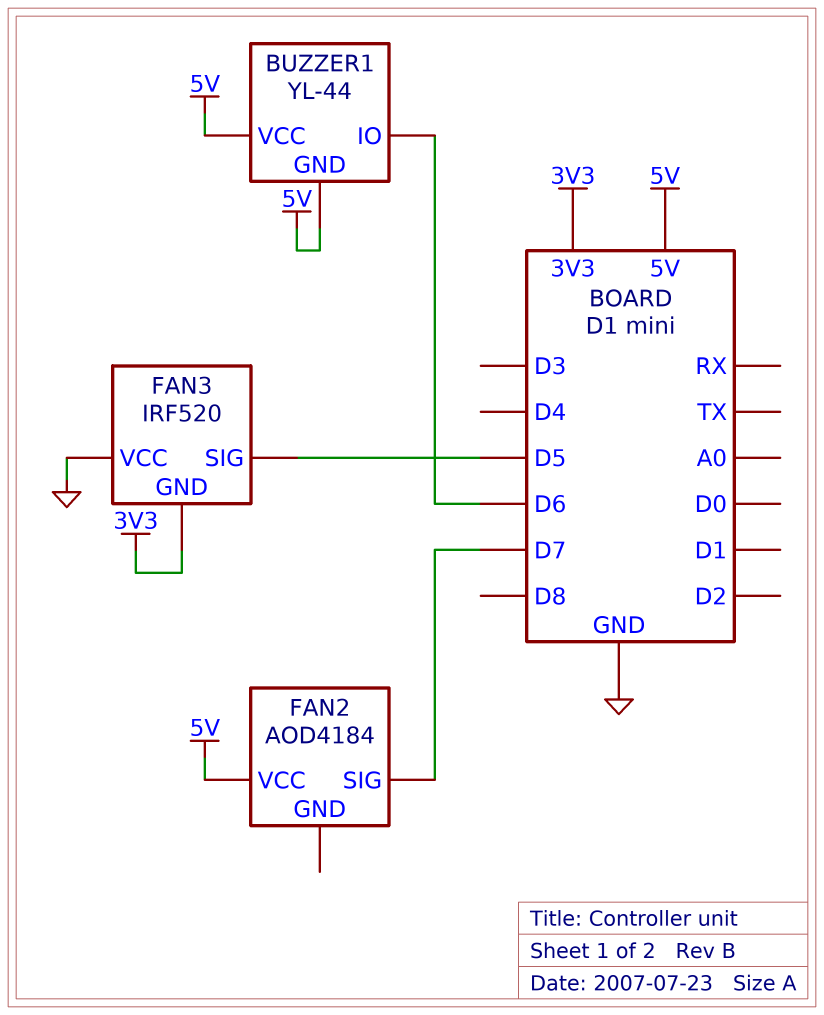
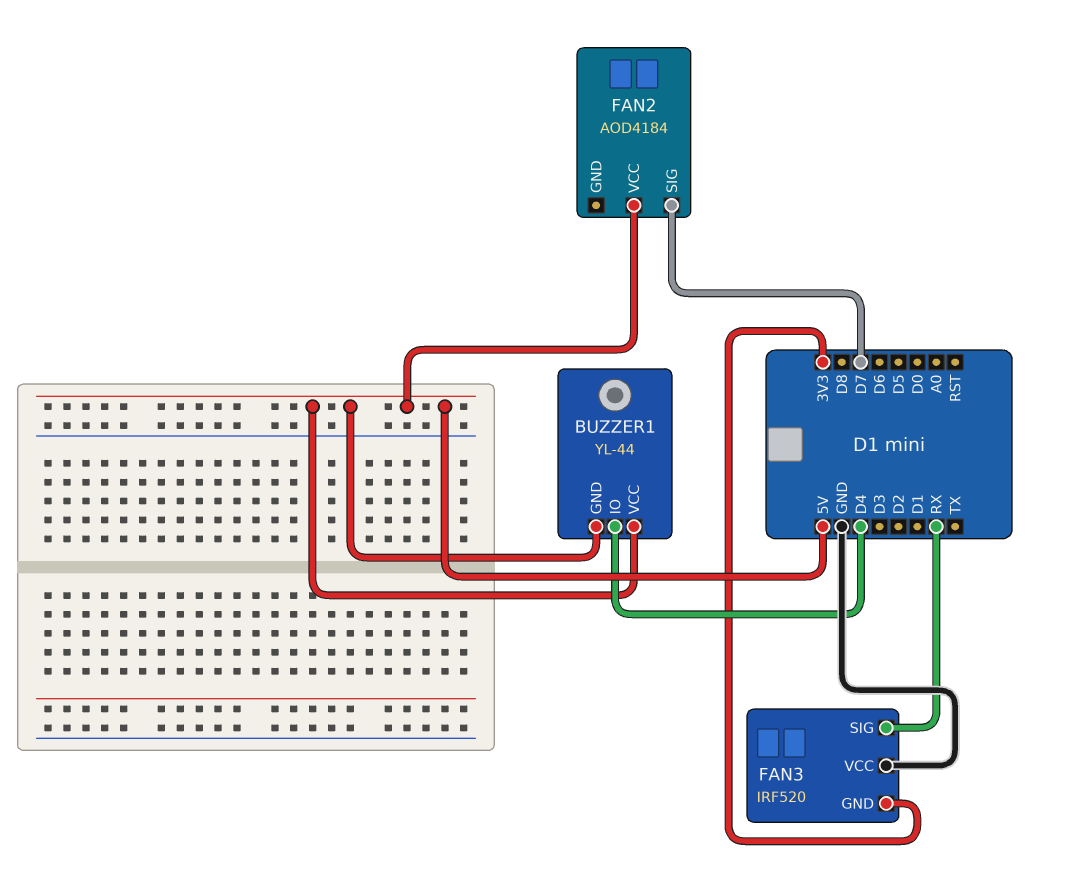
BUZZER1 pin IO: D6 -> D4
FAN3 pin SIG: D5 -> RX

